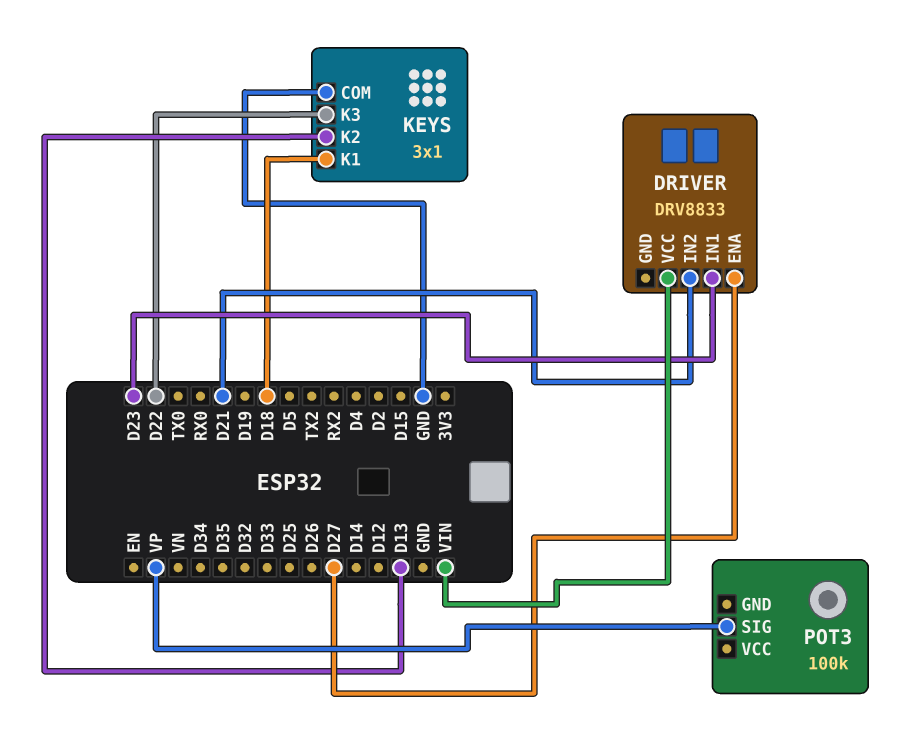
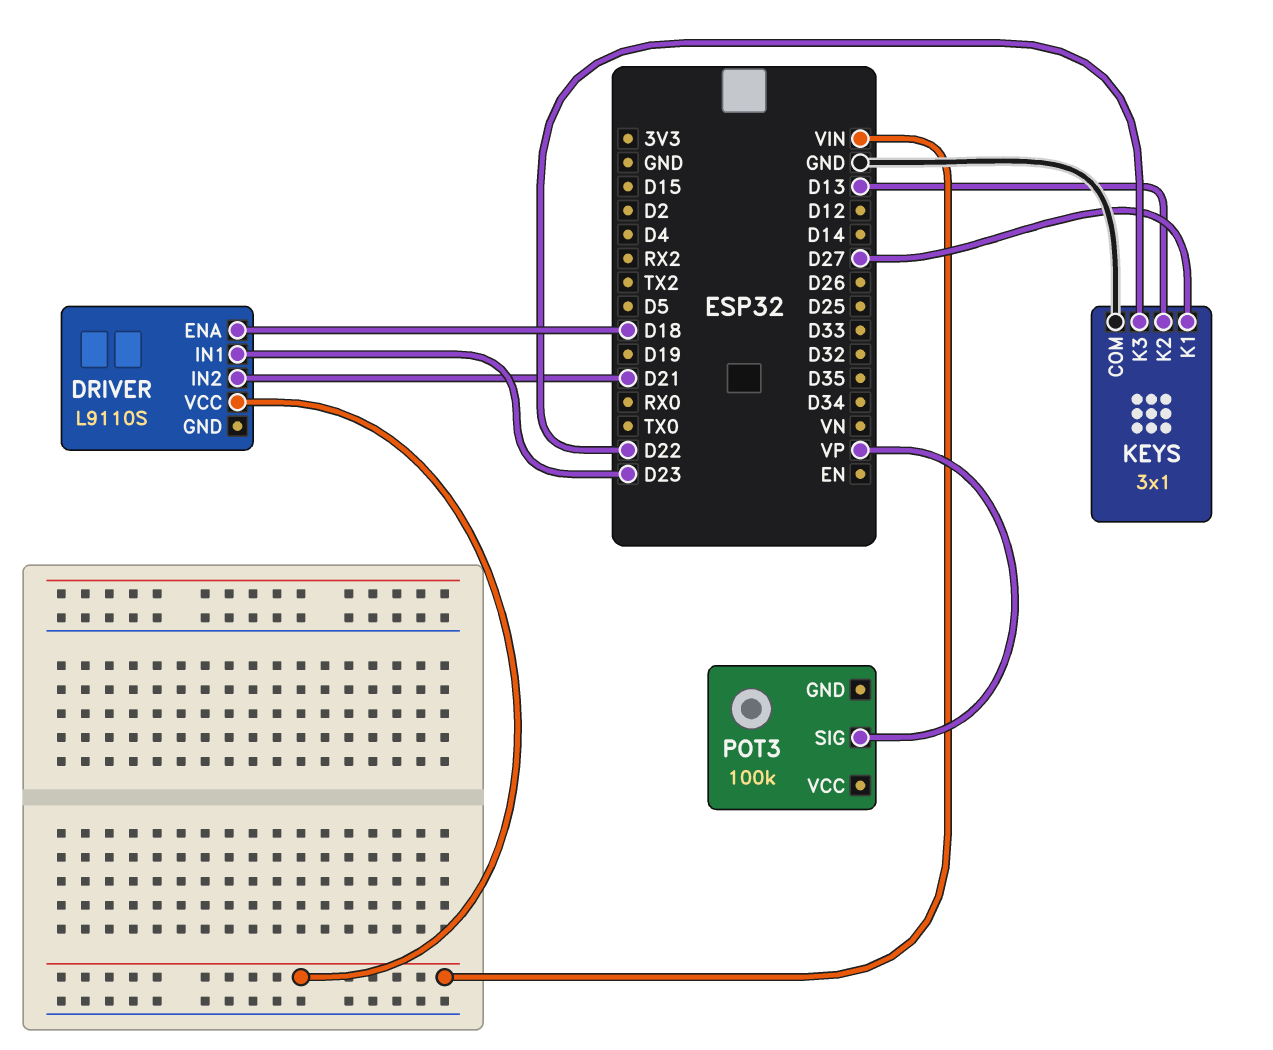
DRIVER: DRV8833 -> L9110S
DRIVER pin ENA: D27 -> D18
KEYS pin K1: D18 -> D27

